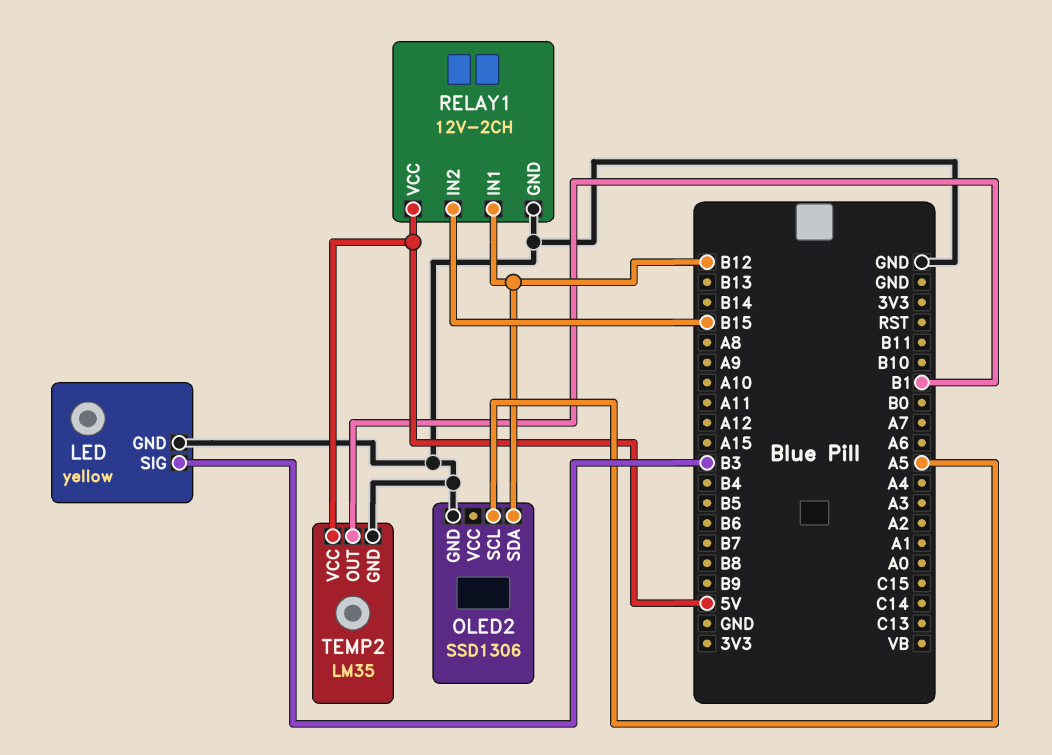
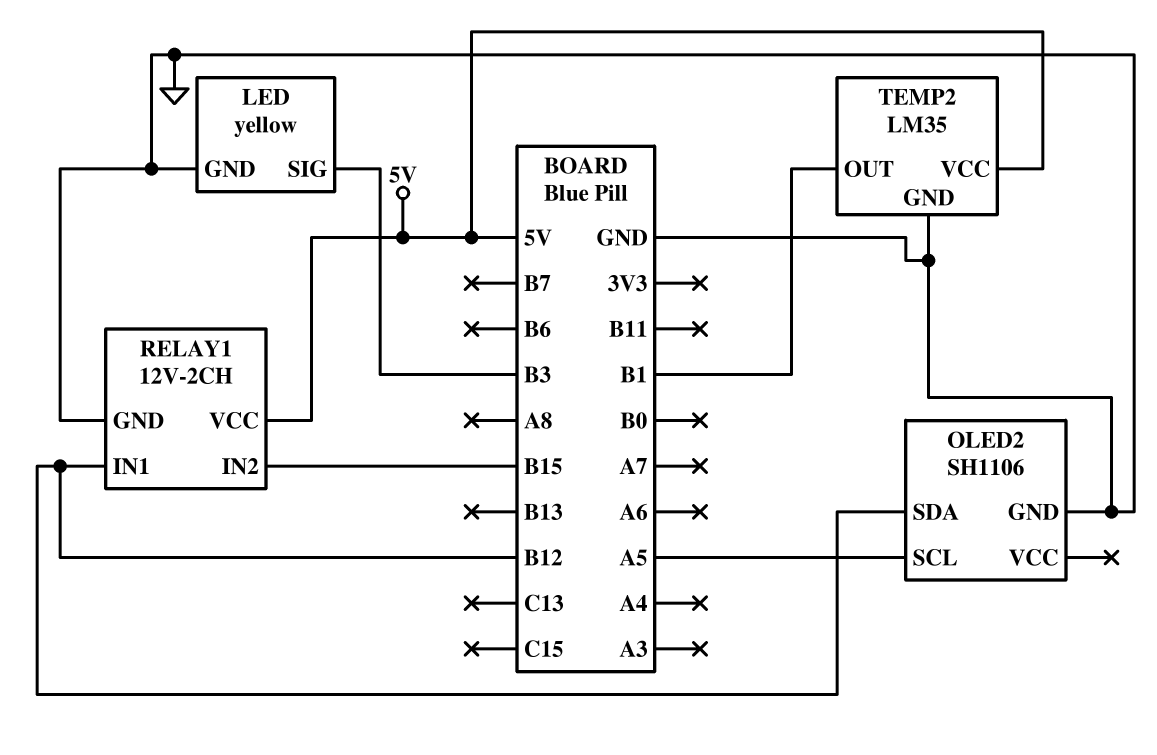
OLED2: SSD1306 -> SH1106

